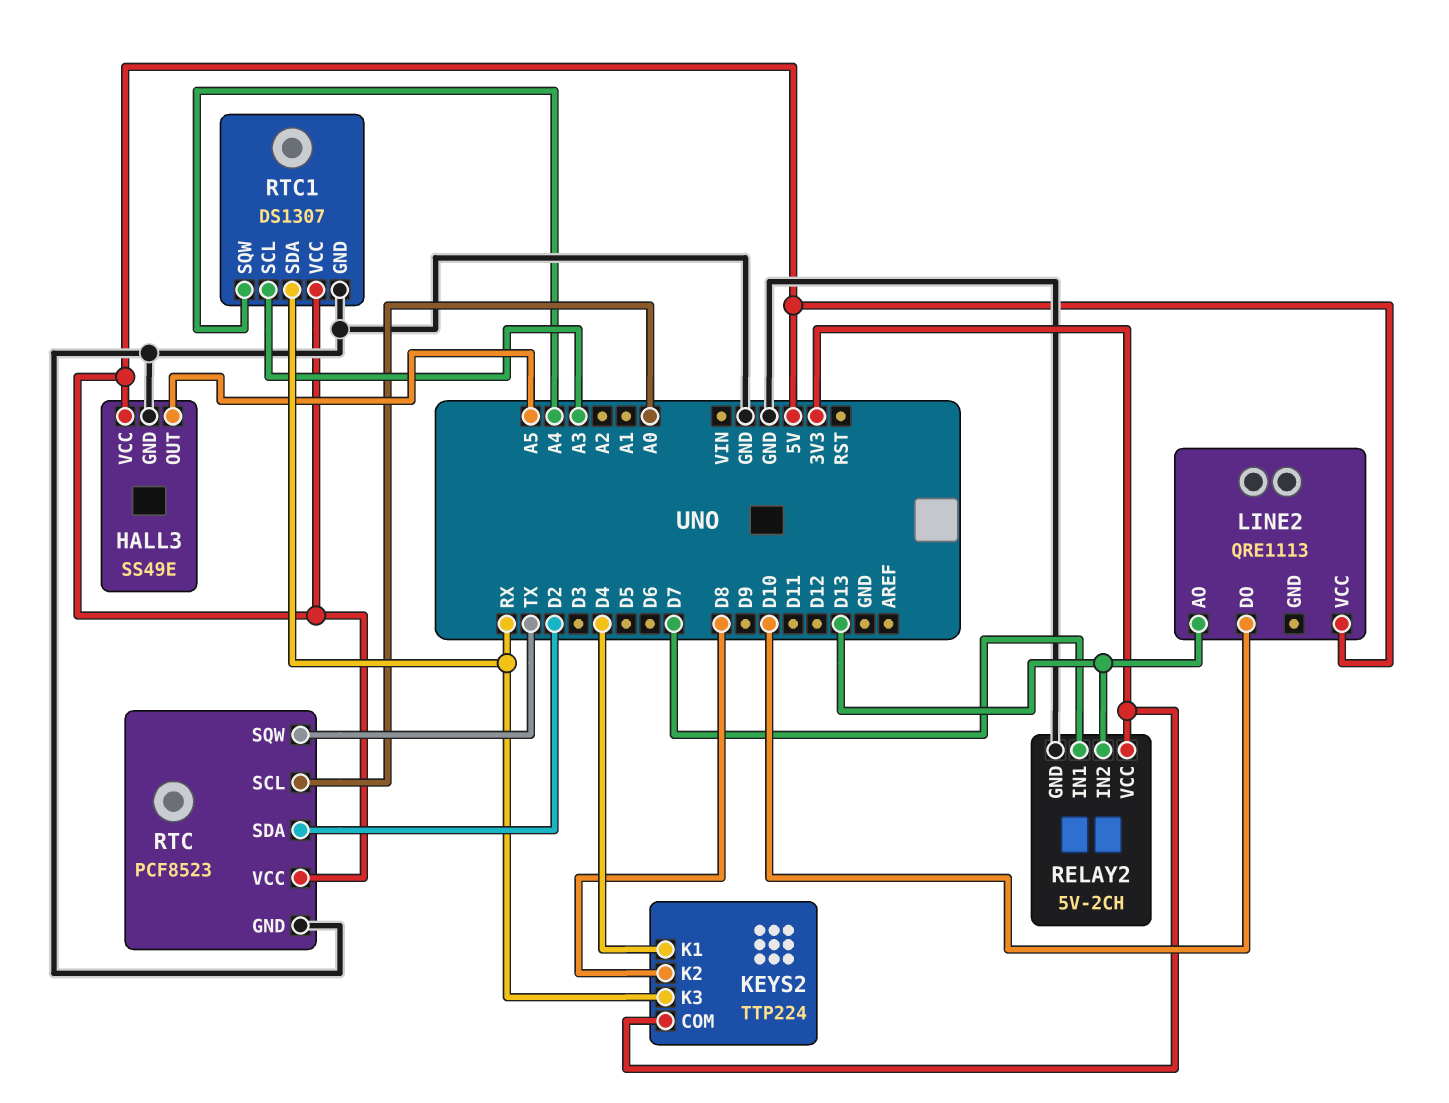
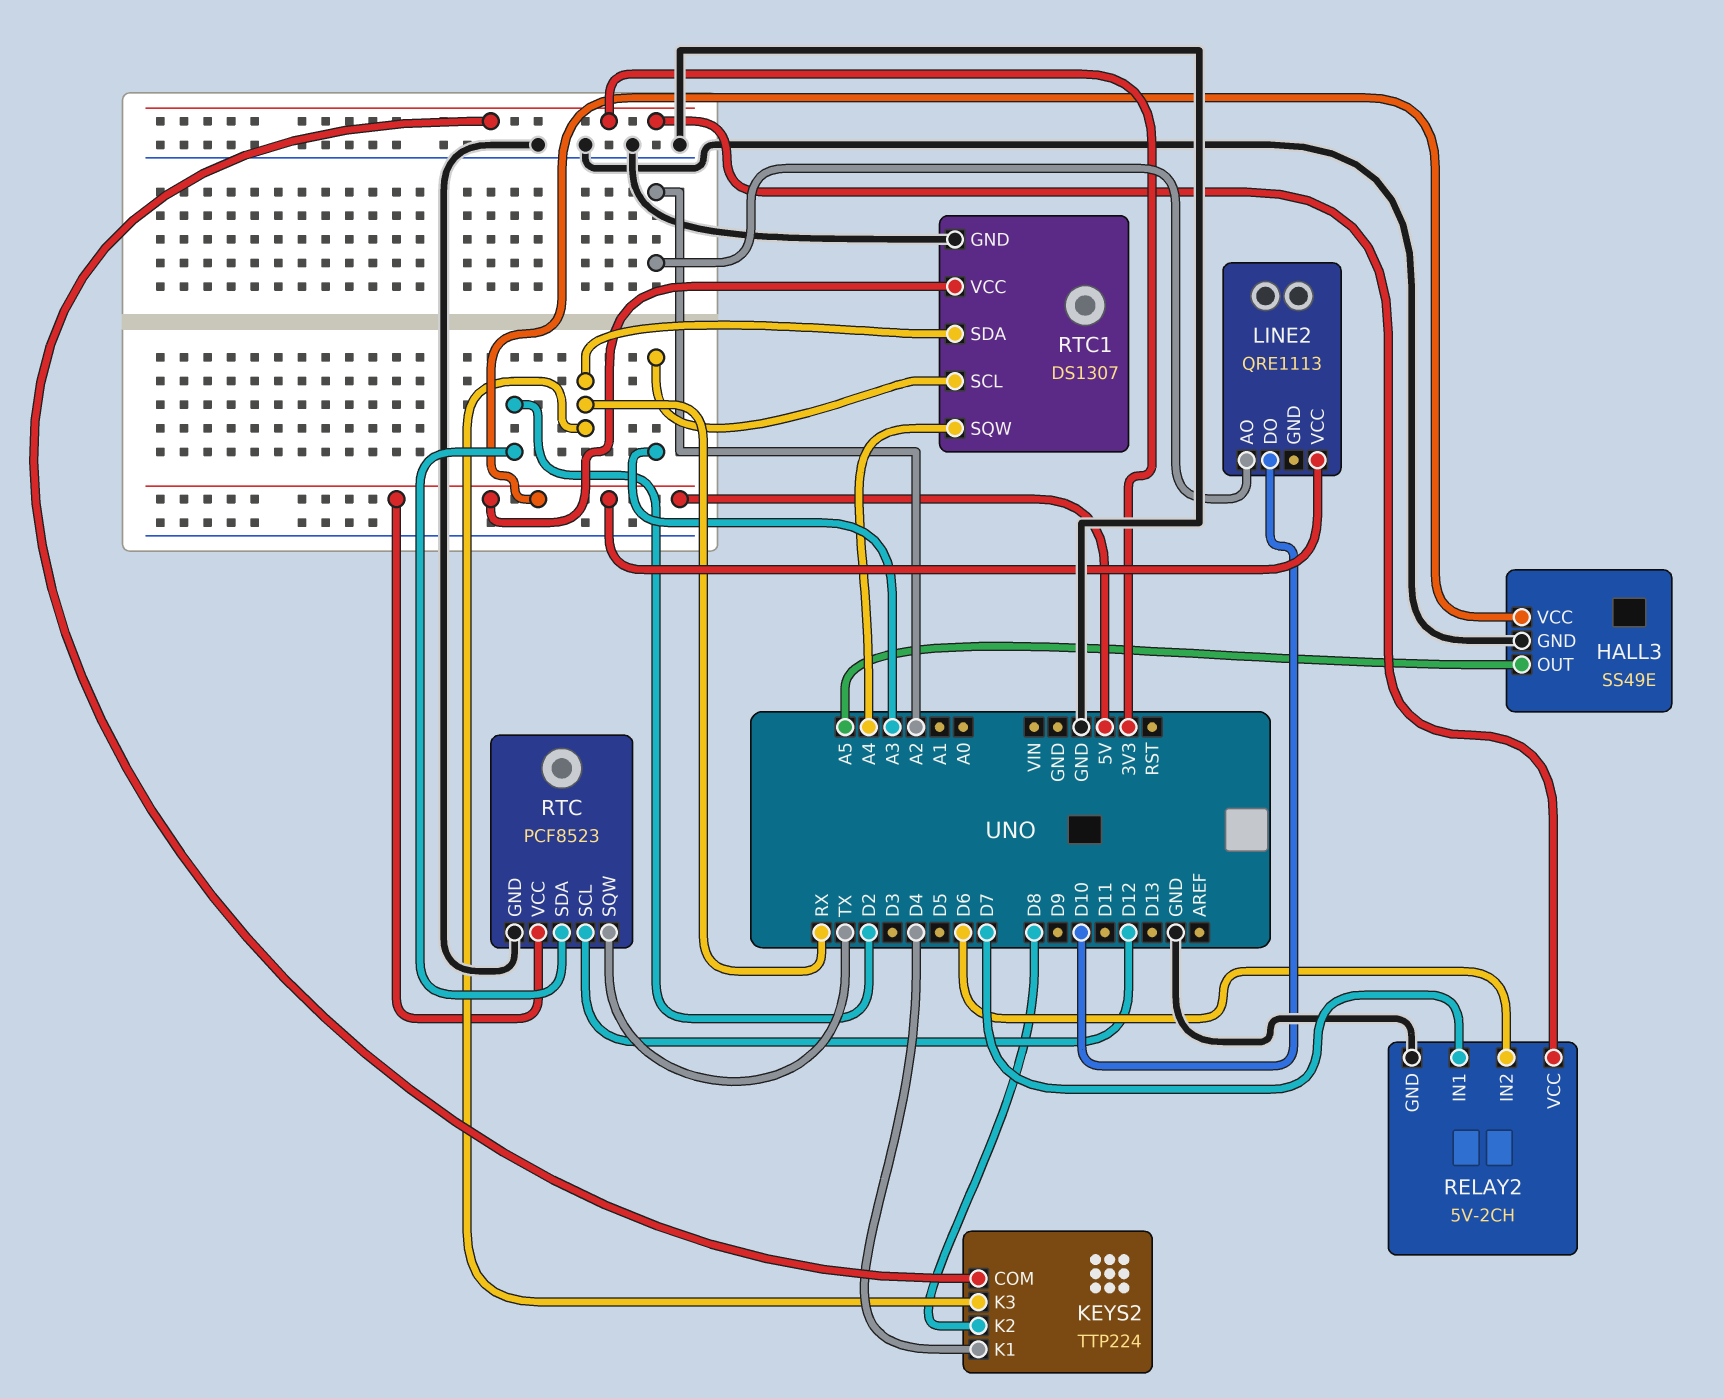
LINE2 pin AO: D13 -> A2
RELAY2 pin IN2: D13 -> D6
RTC pin SCL: A0 -> D12

